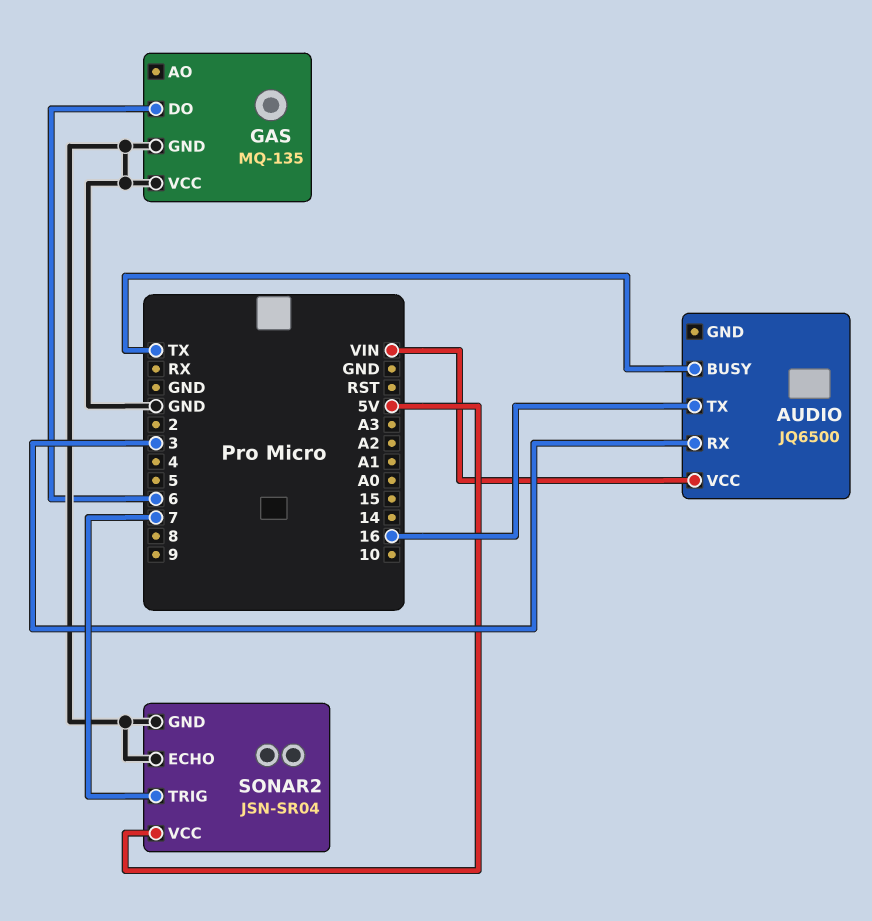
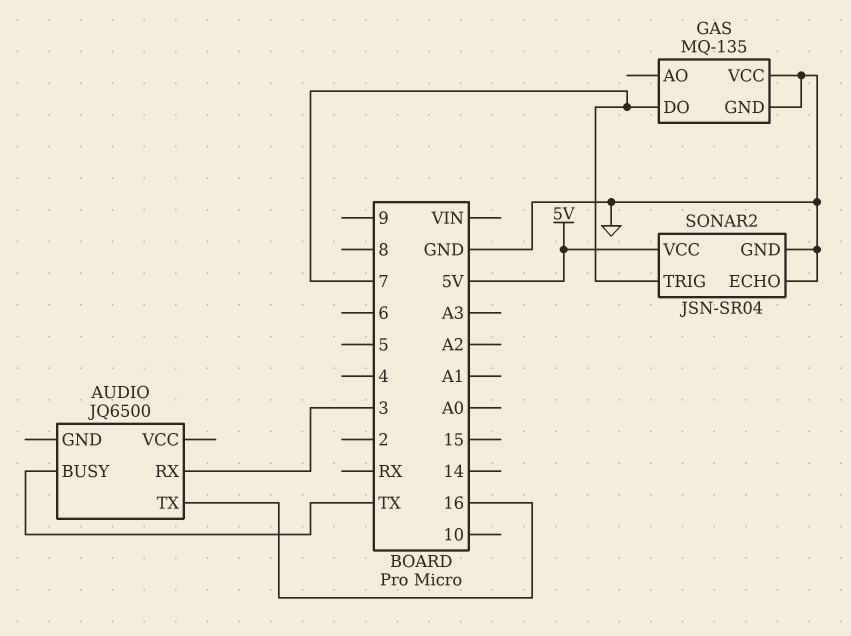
AUDIO pin VCC: VIN -> none
GAS pin DO: 6 -> 7

